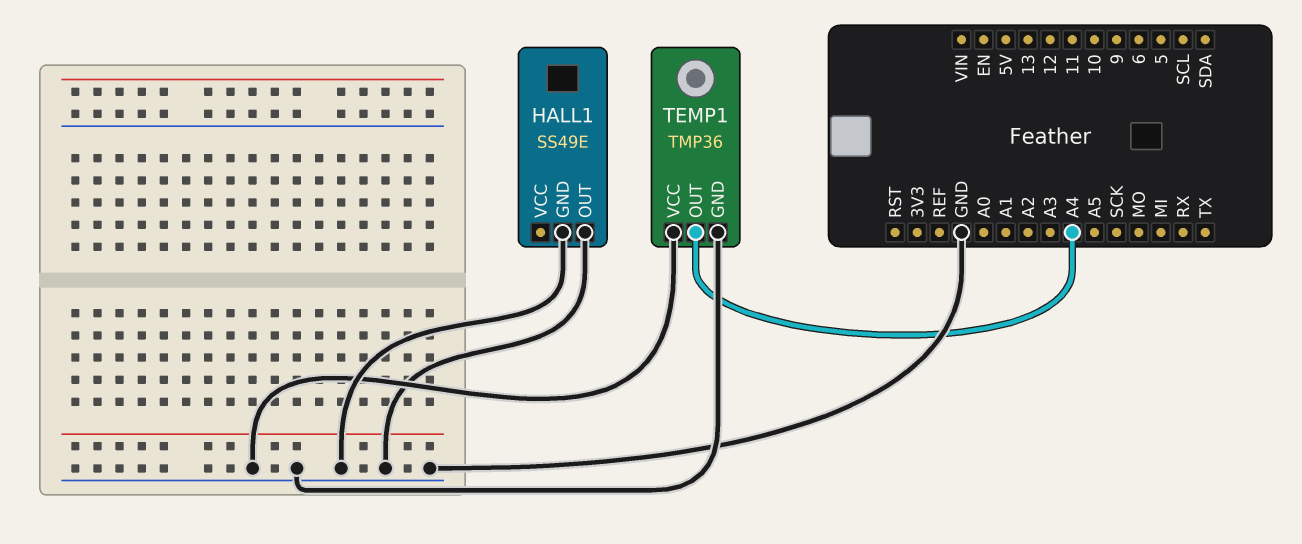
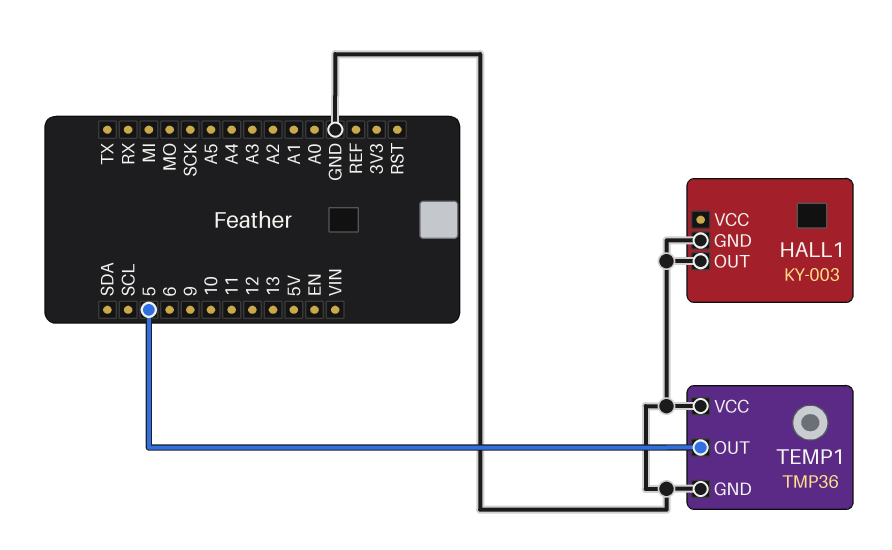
HALL1: SS49E -> KY-003
TEMP1 pin OUT: A4 -> 5

